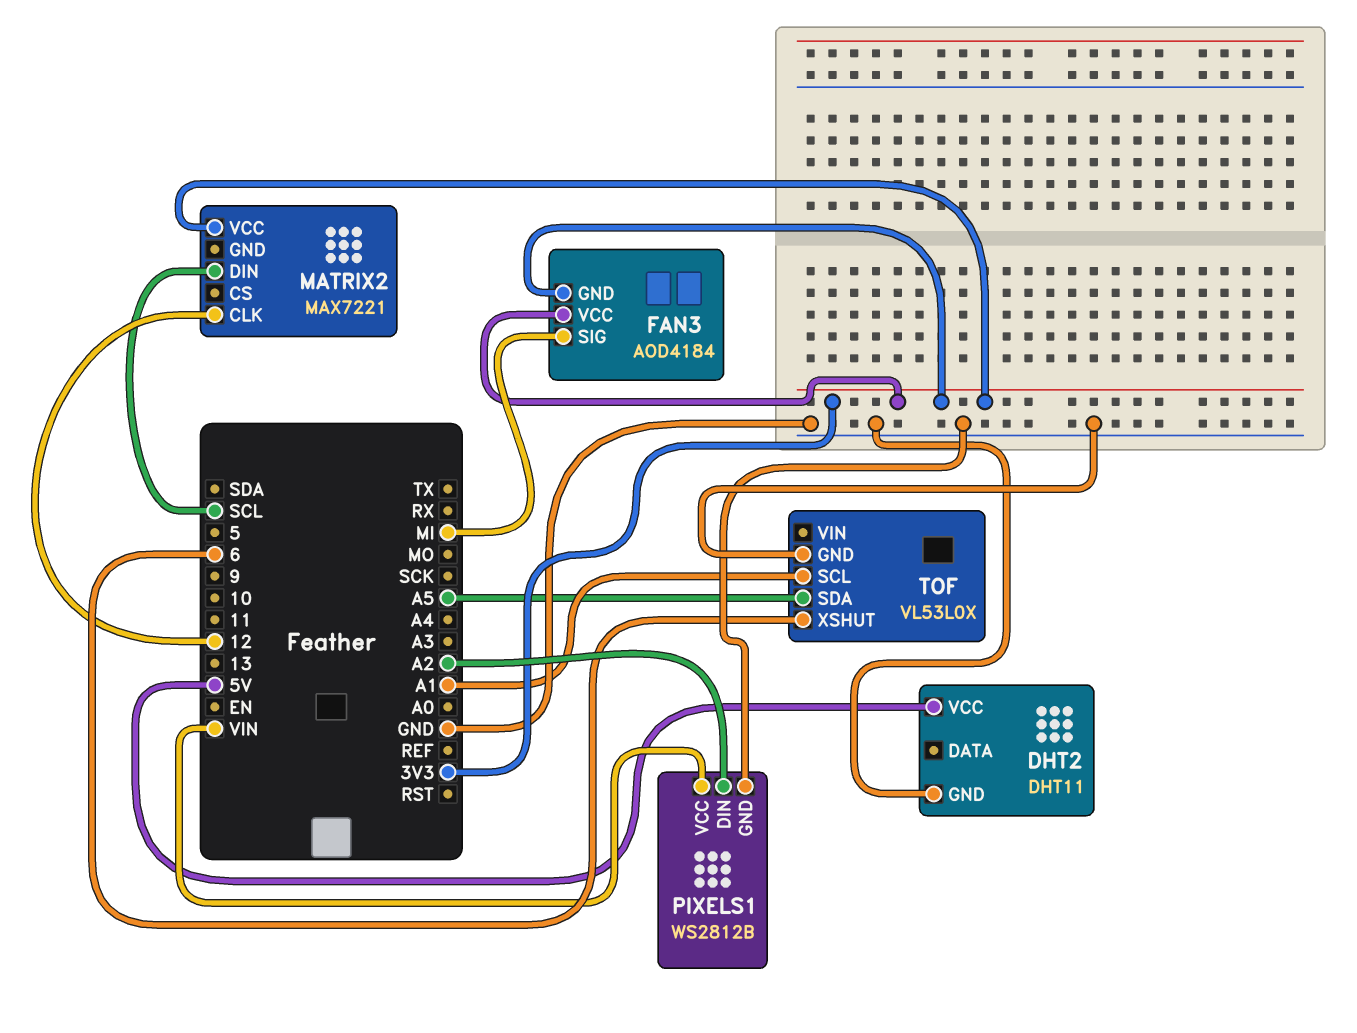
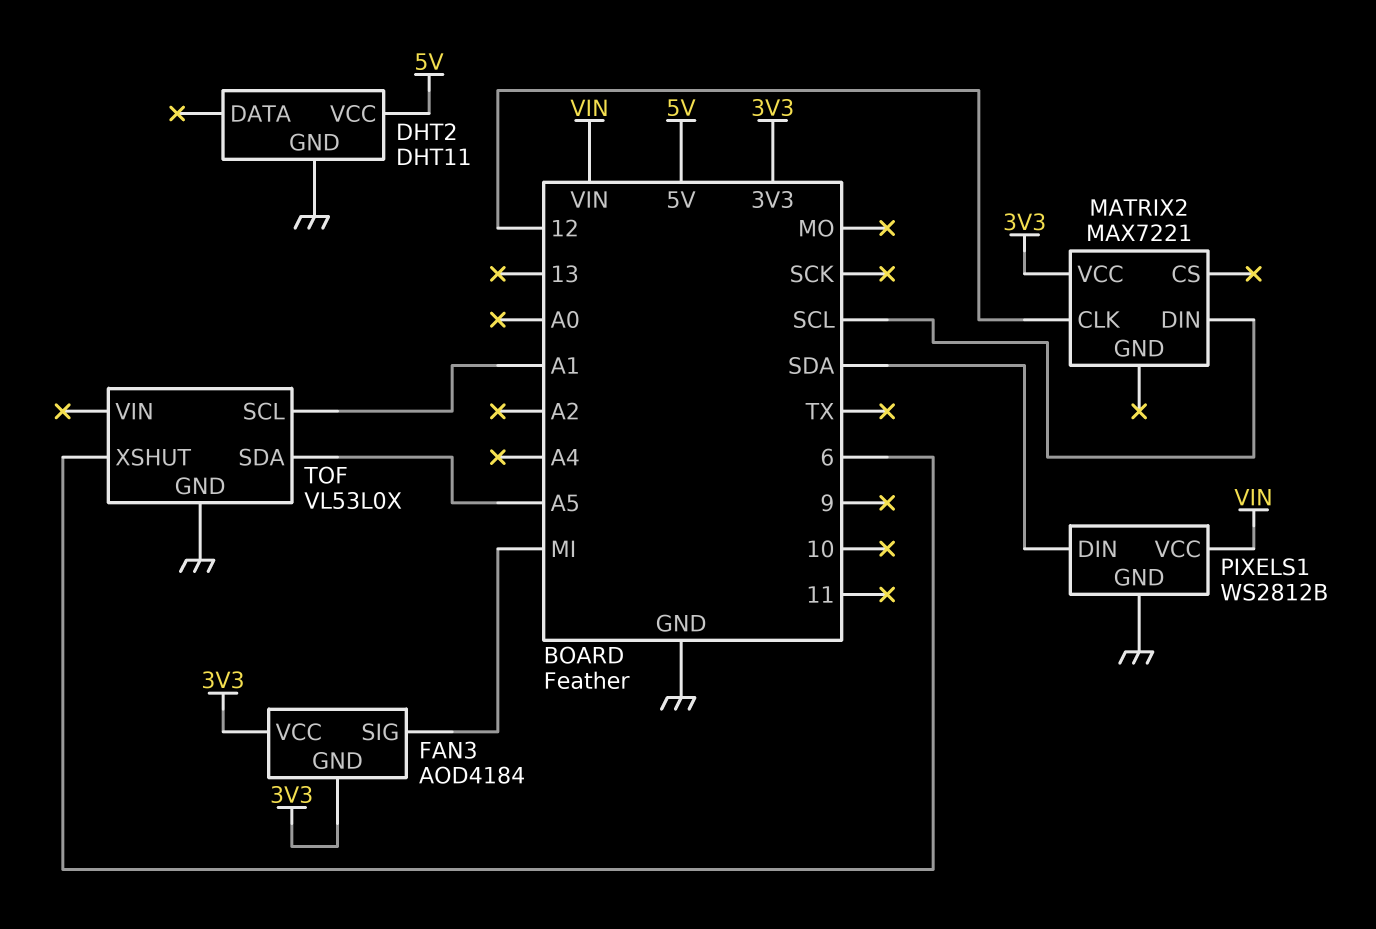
PIXELS1 pin DIN: A2 -> SDA

